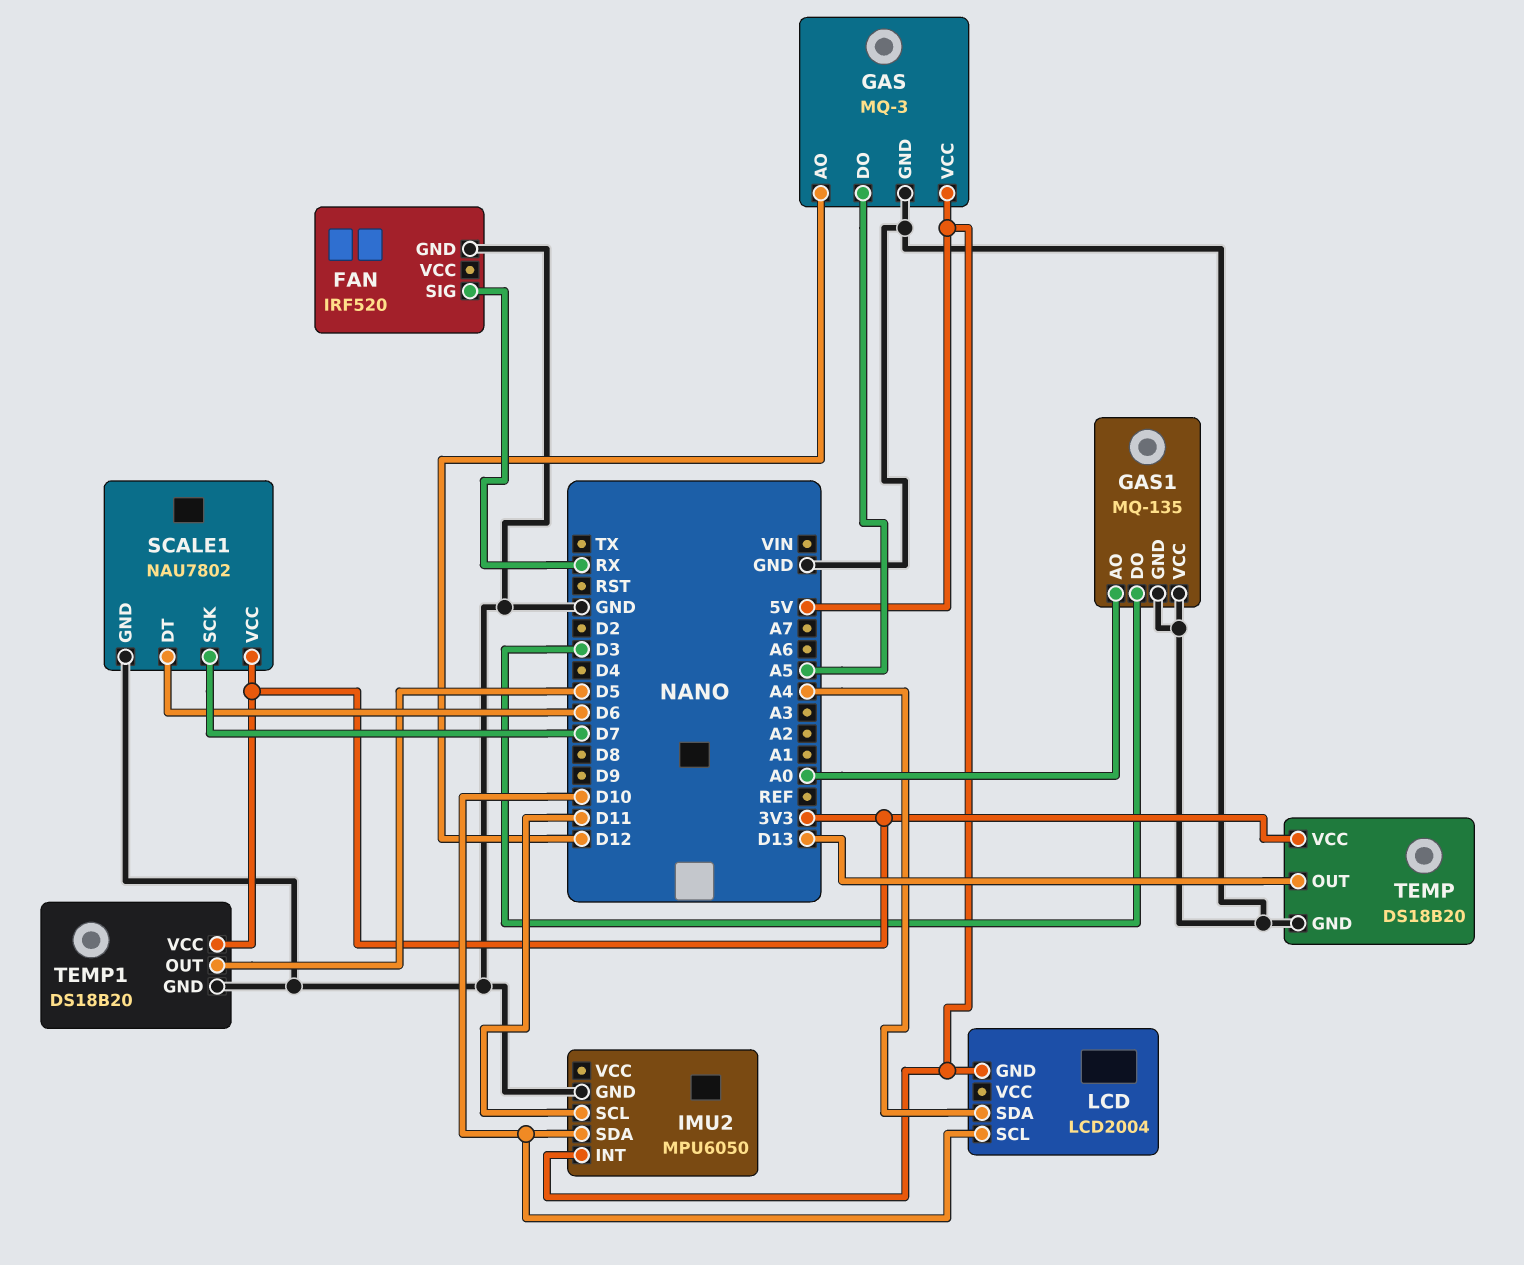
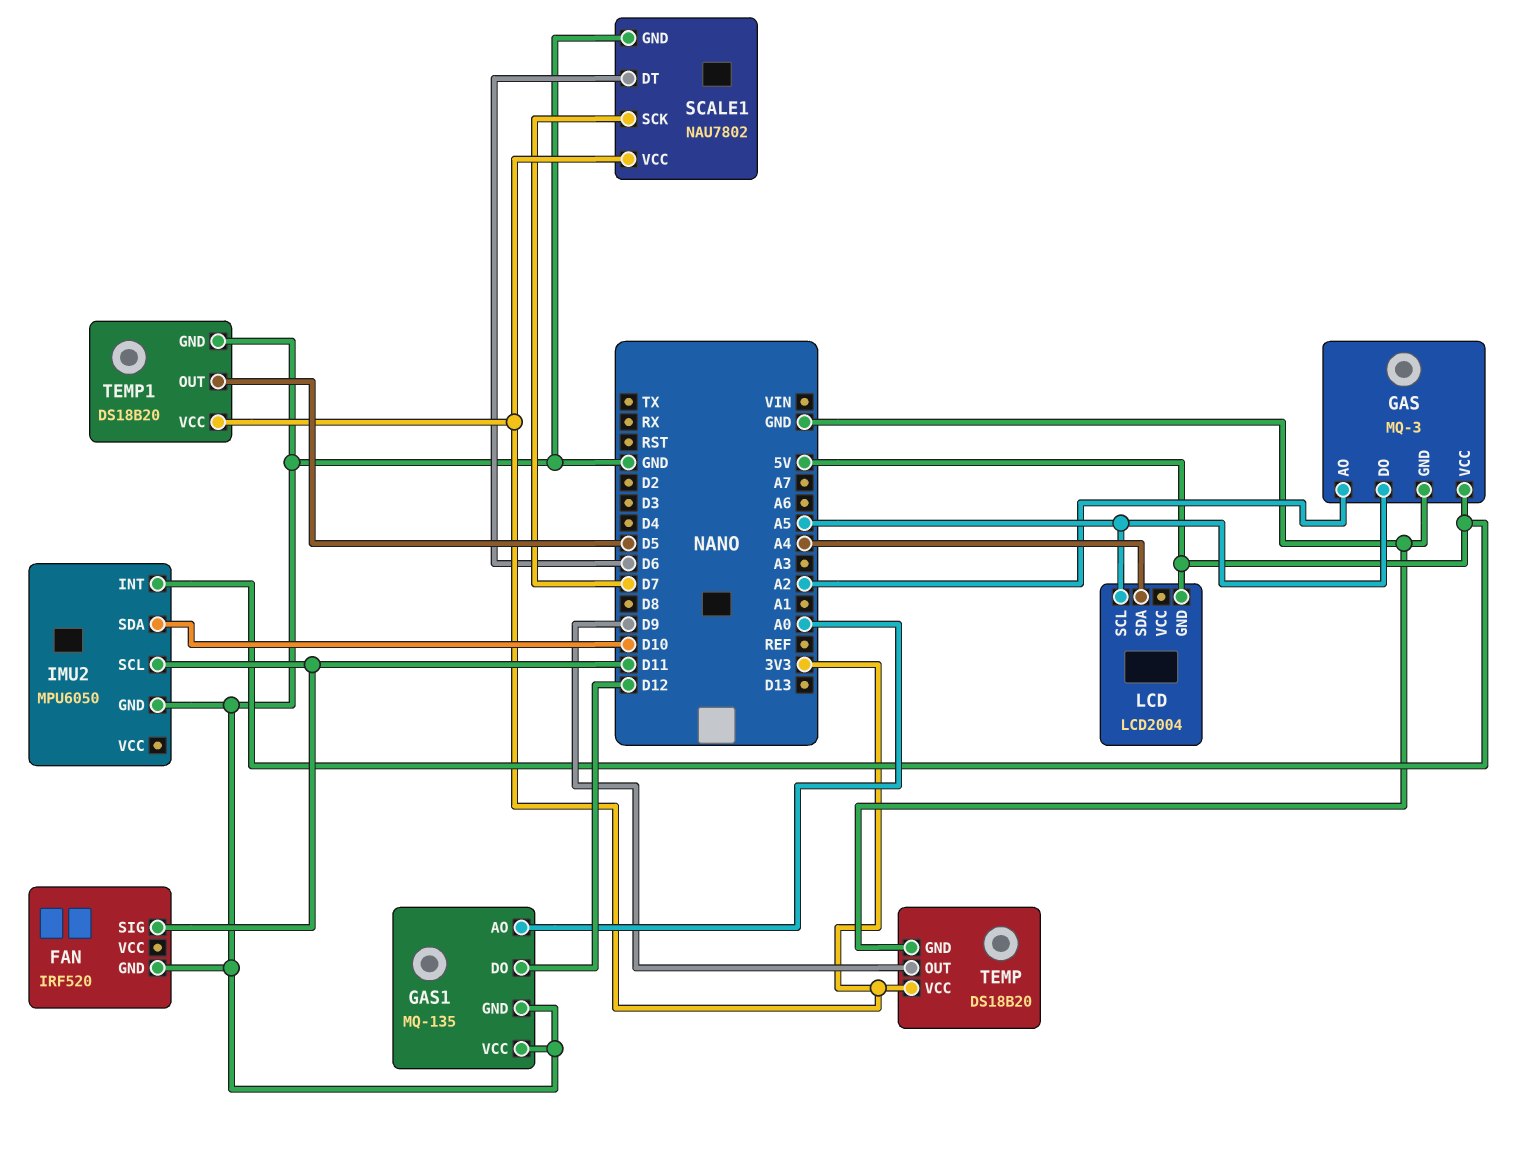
FAN pin SIG: RX -> D11
GAS pin AO: D12 -> A2
GAS1 pin DO: D3 -> D12
LCD pin SCL: D10 -> A5
TEMP pin OUT: D13 -> D9

